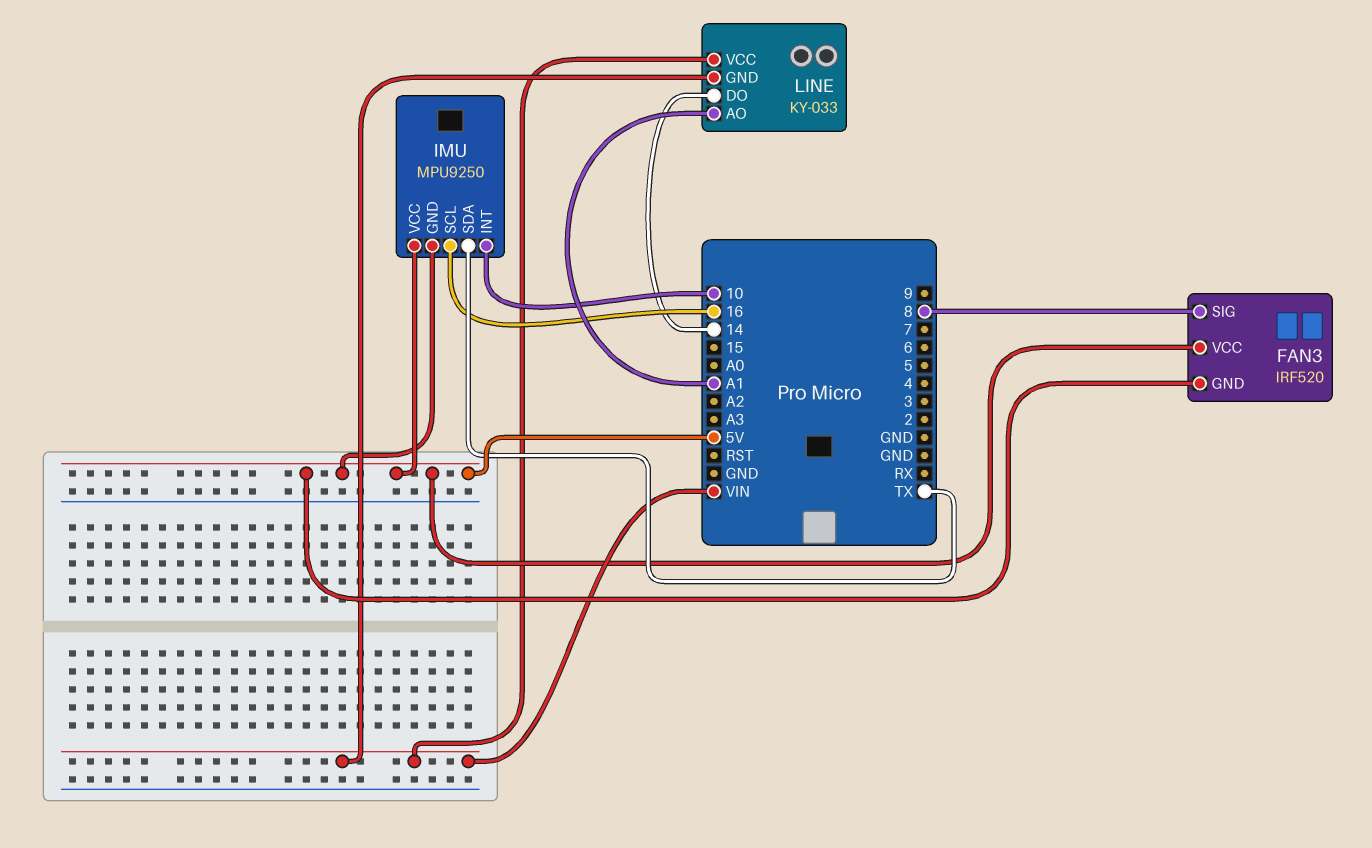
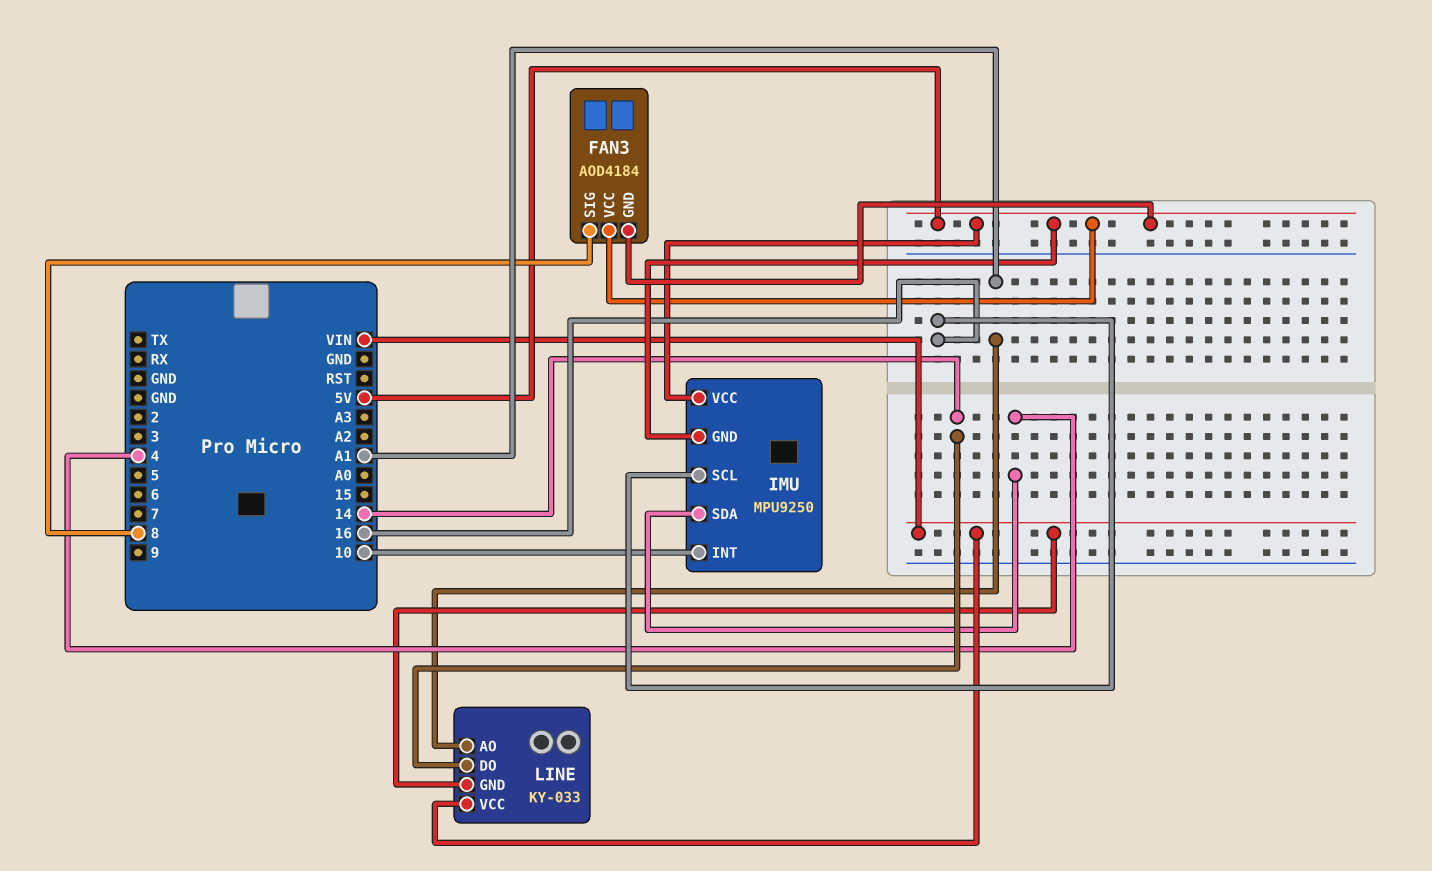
FAN3: IRF520 -> AOD4184
IMU pin SDA: TX -> 4

